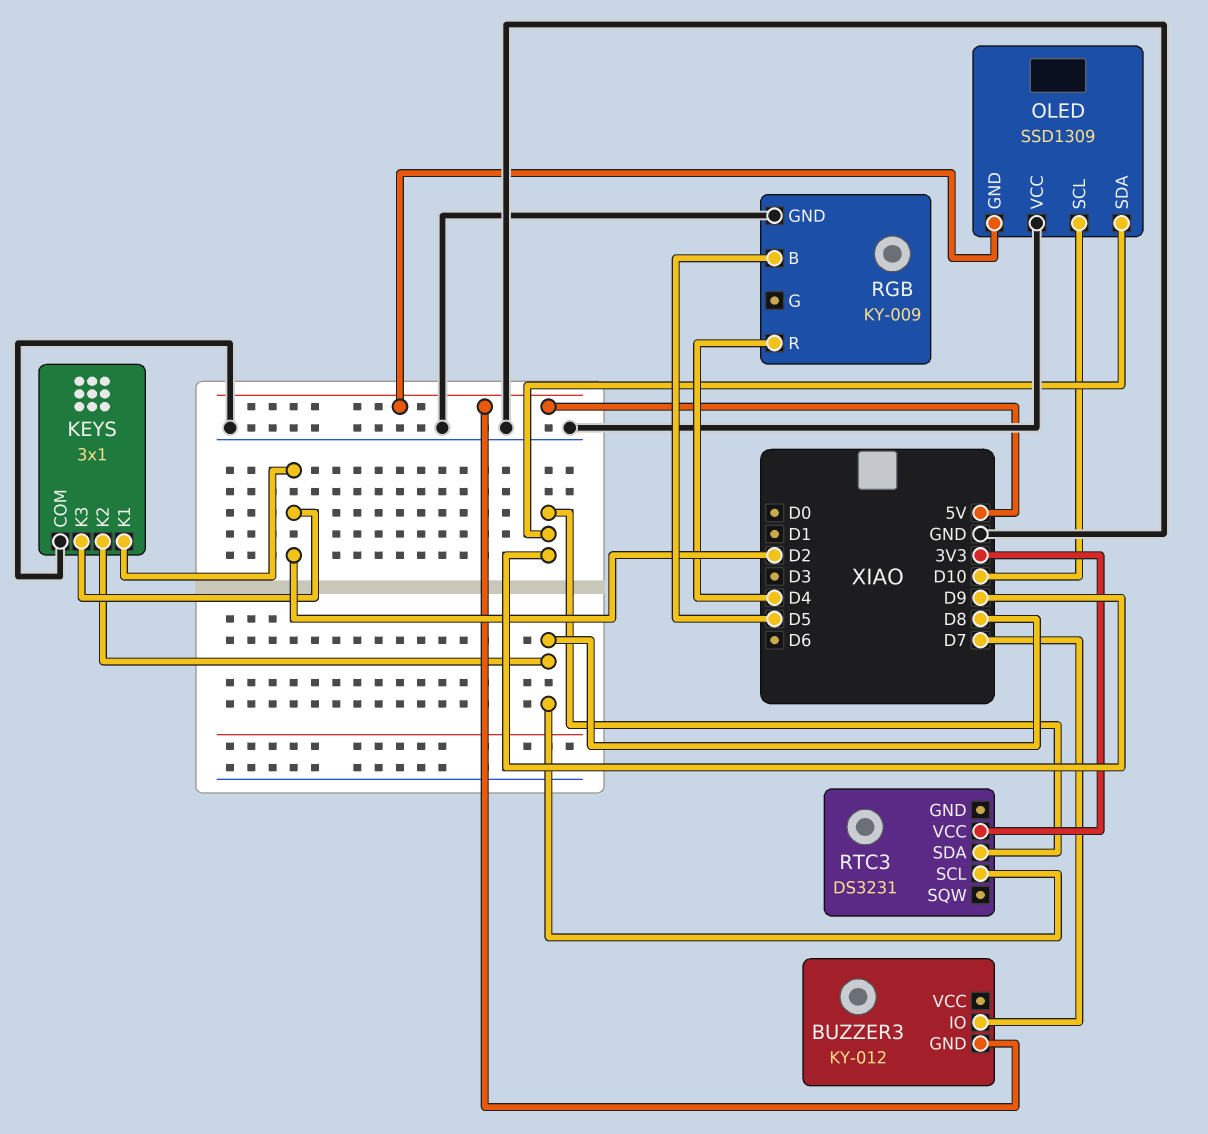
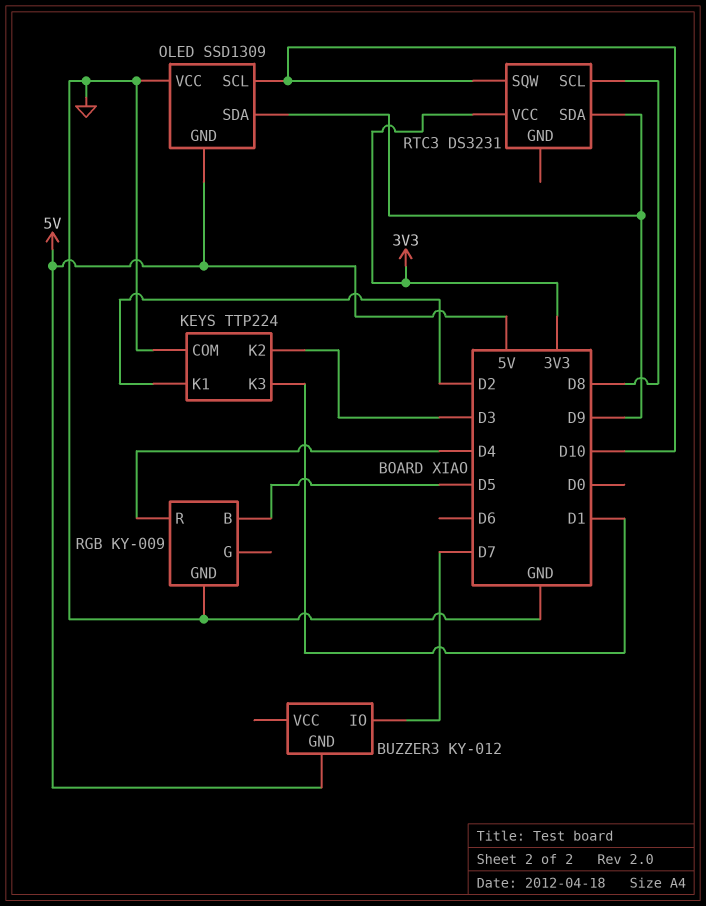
KEYS: 3x1 -> TTP224
KEYS pin K2: D8 -> D3
KEYS pin K3: D2 -> D1
RTC3 pin SQW: none -> D10

